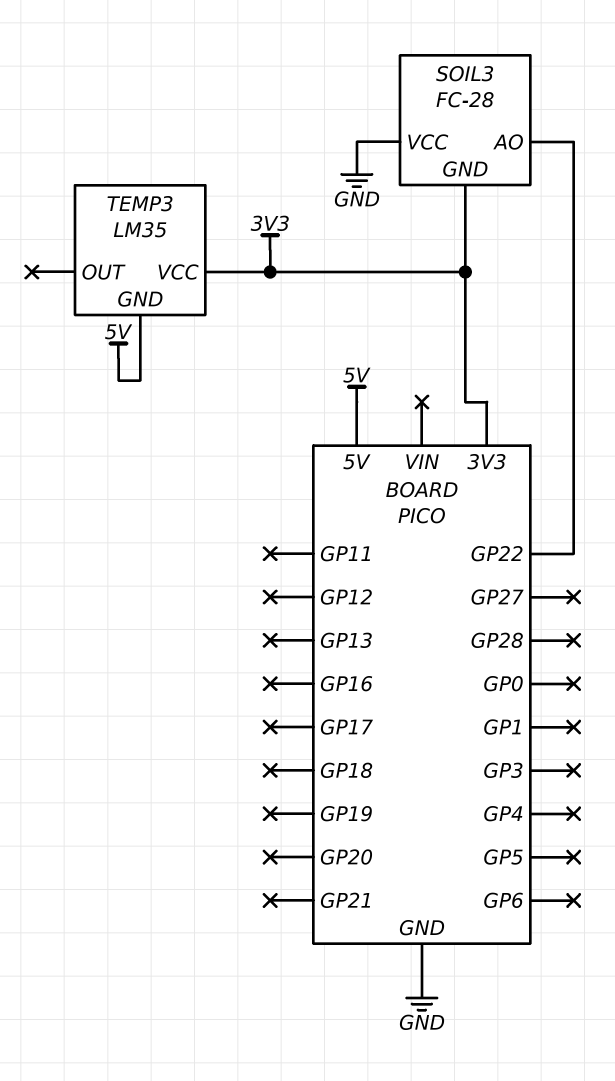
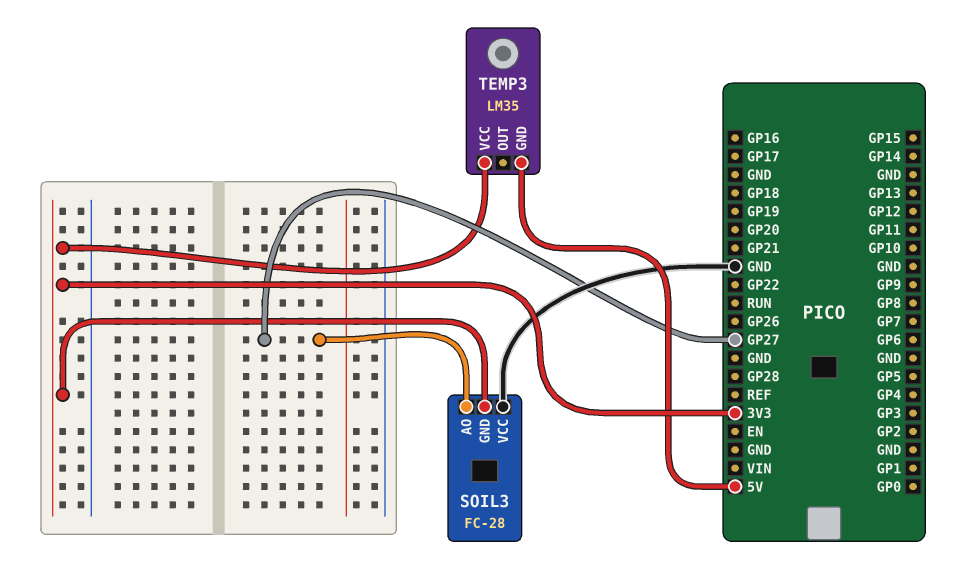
SOIL3 pin AO: GP22 -> GP27

